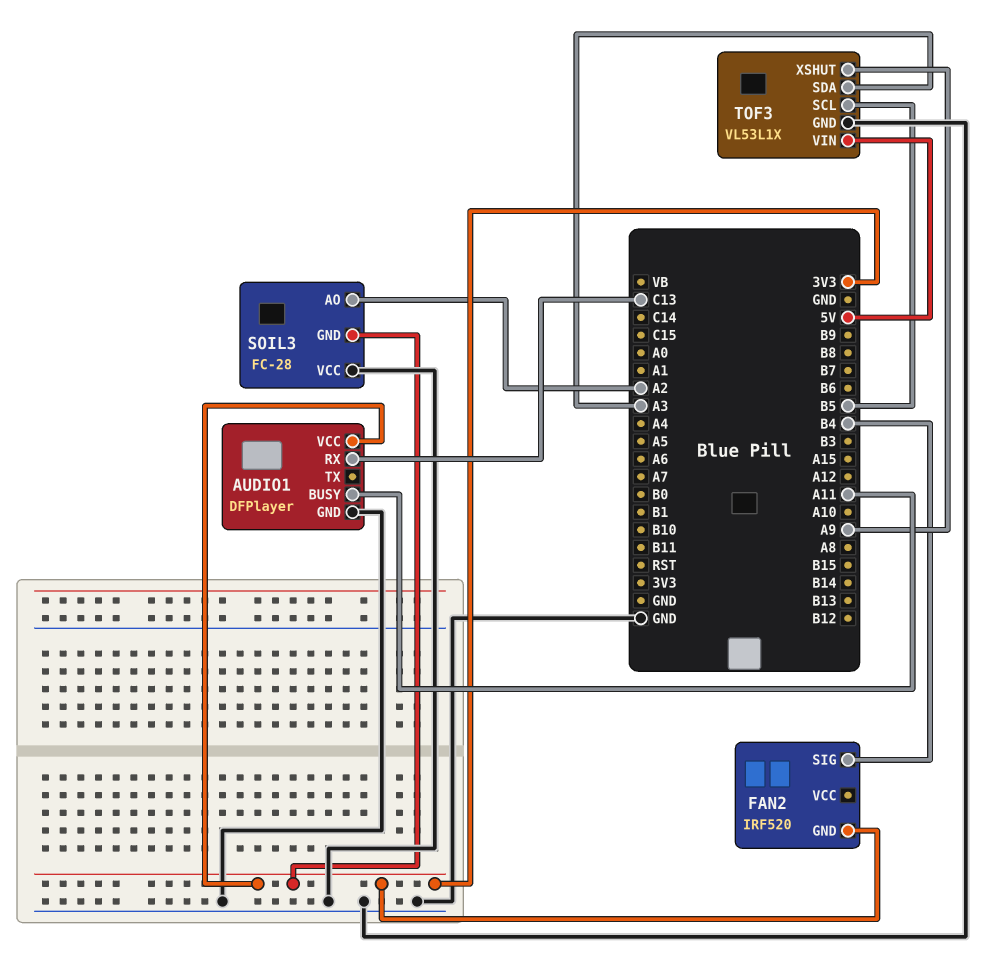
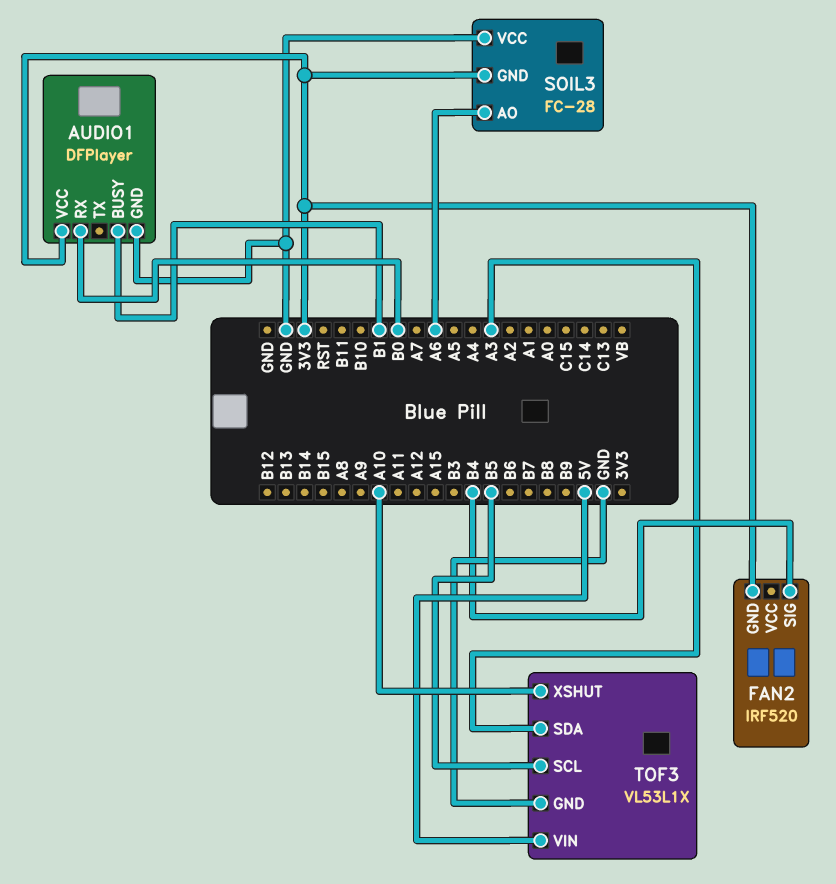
AUDIO1 pin BUSY: A11 -> B1
AUDIO1 pin RX: C13 -> B0
SOIL3 pin AO: A2 -> A6
TOF3 pin XSHUT: A9 -> A10

